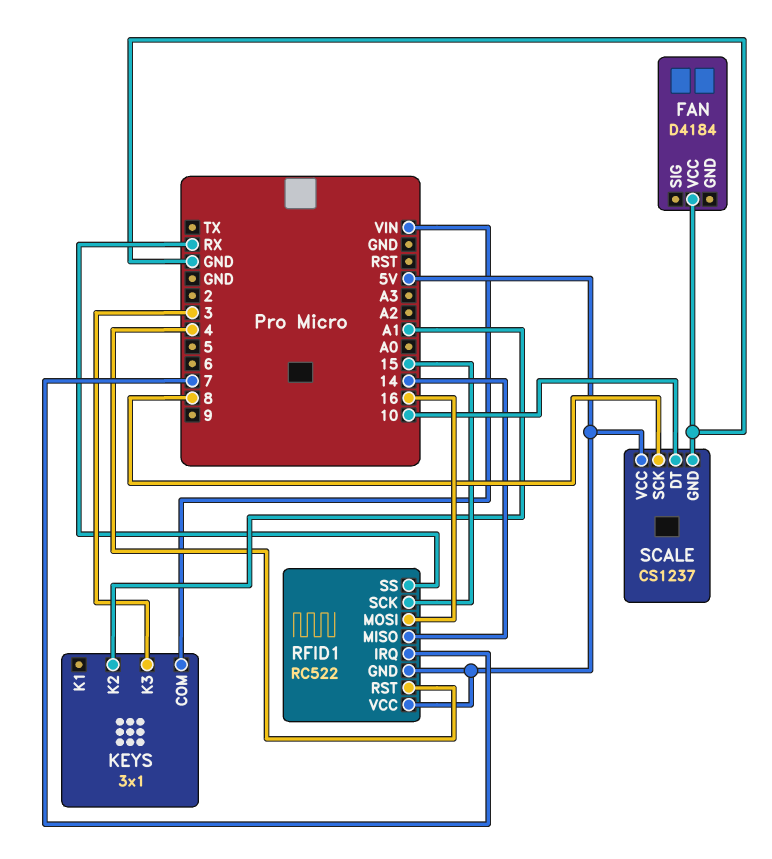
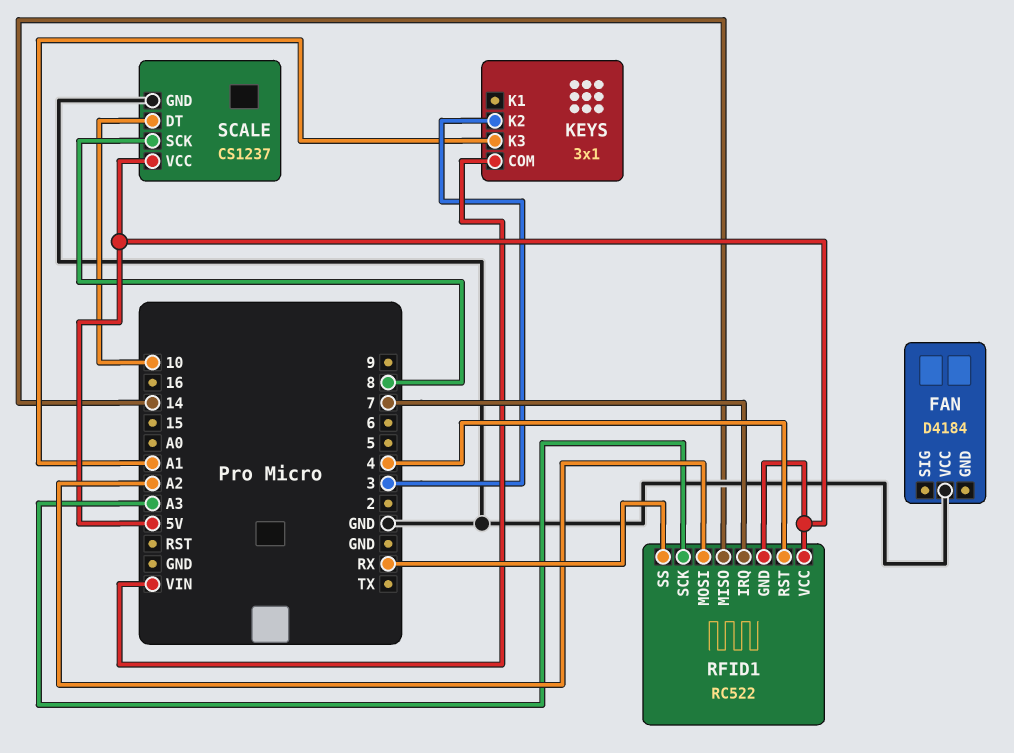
KEYS pin K2: A1 -> 3
KEYS pin K3: 3 -> A1
RFID1 pin MOSI: 16 -> A2
RFID1 pin SCK: 15 -> A3

